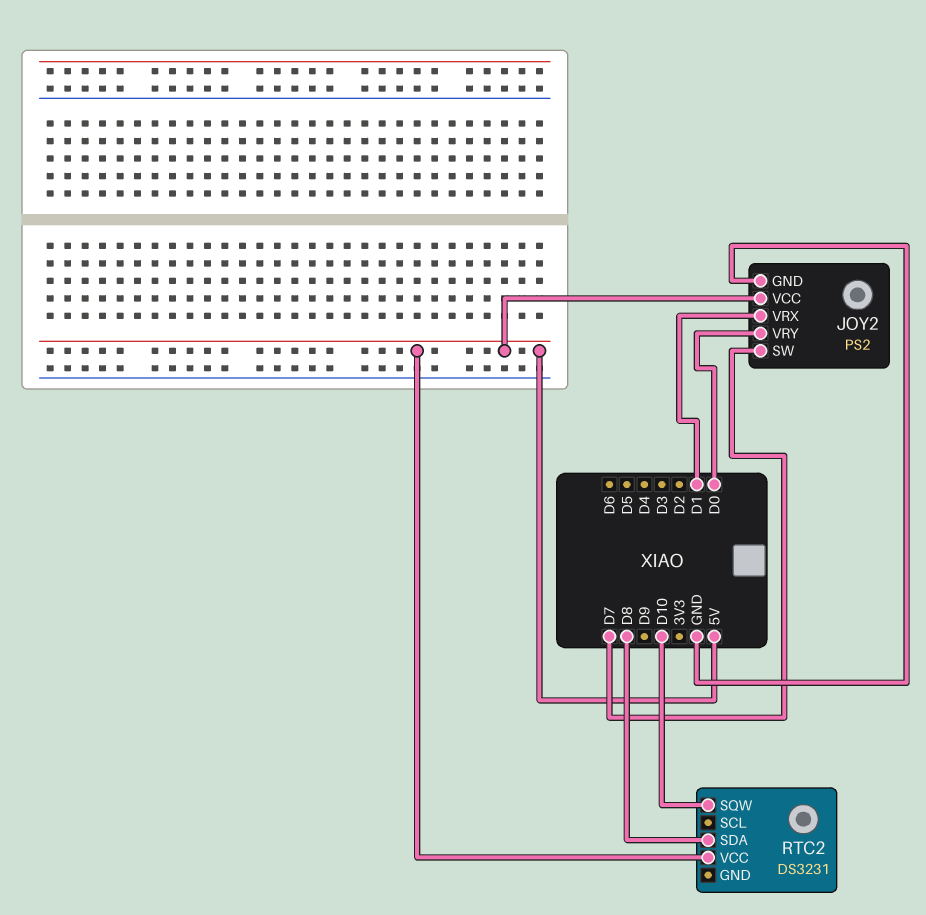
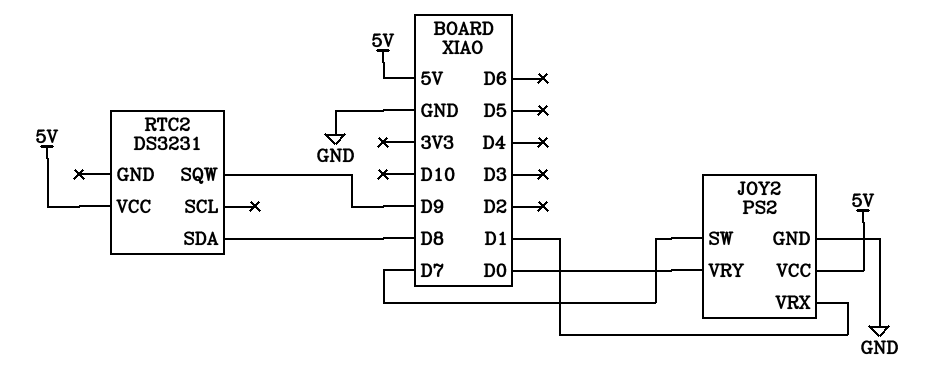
RTC2 pin SQW: D10 -> D9

